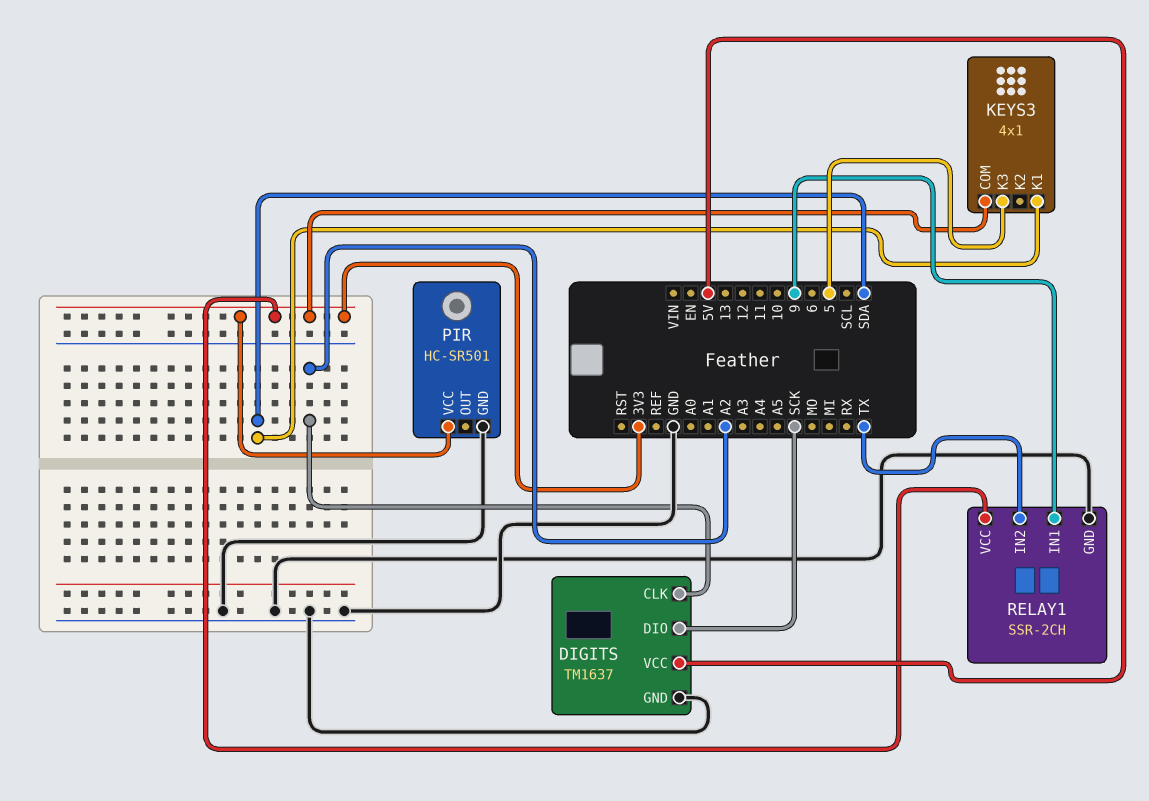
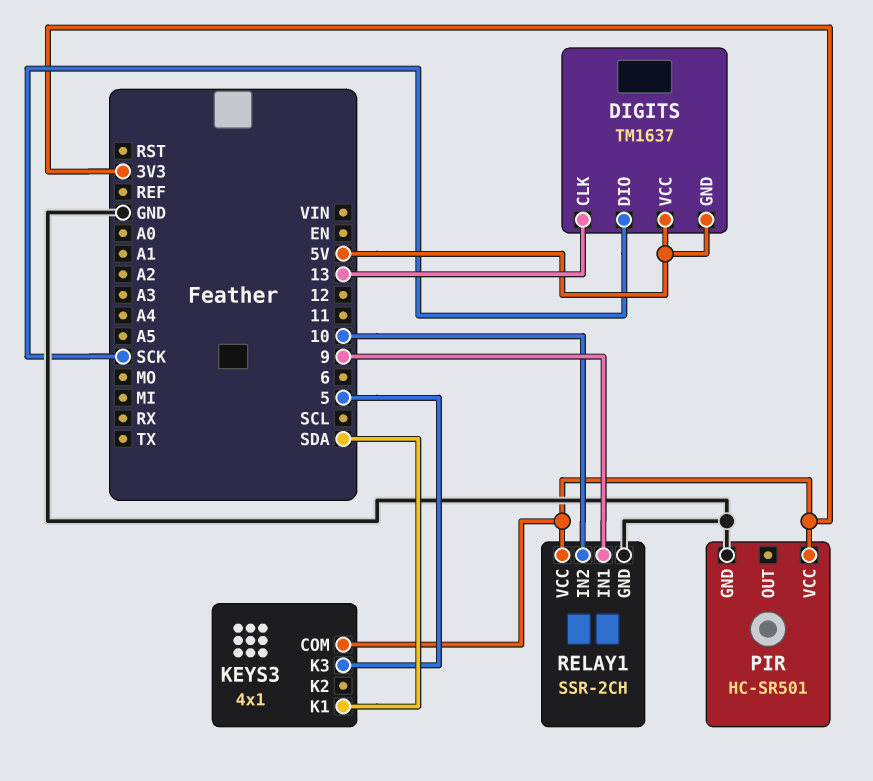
DIGITS pin CLK: A2 -> 13
DIGITS pin GND: GND -> 5V
RELAY1 pin IN2: TX -> 10

